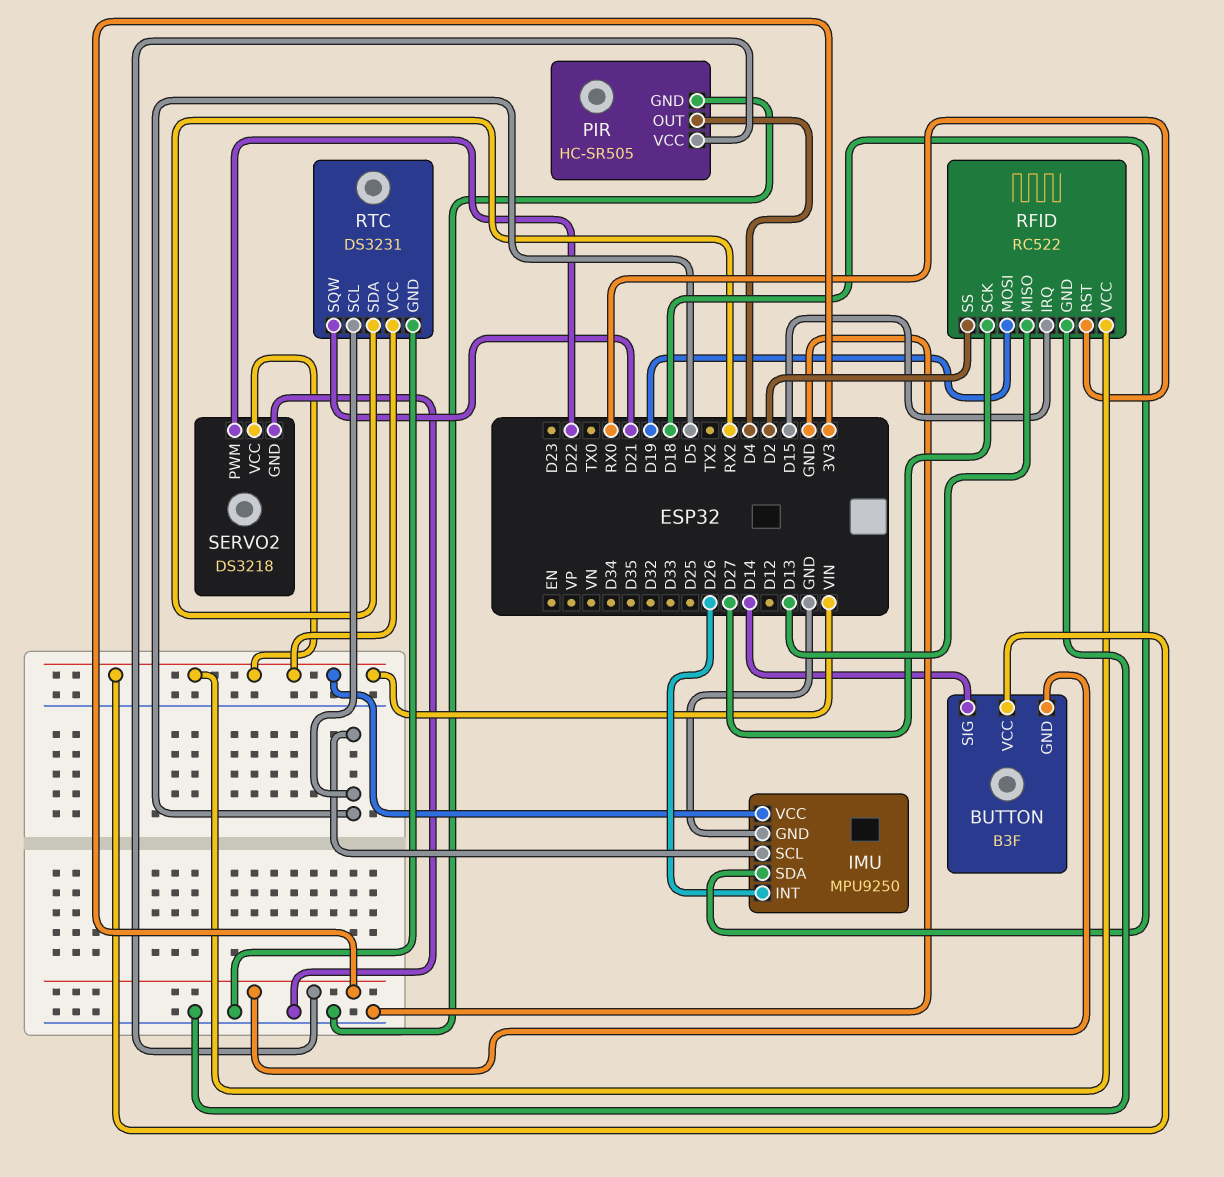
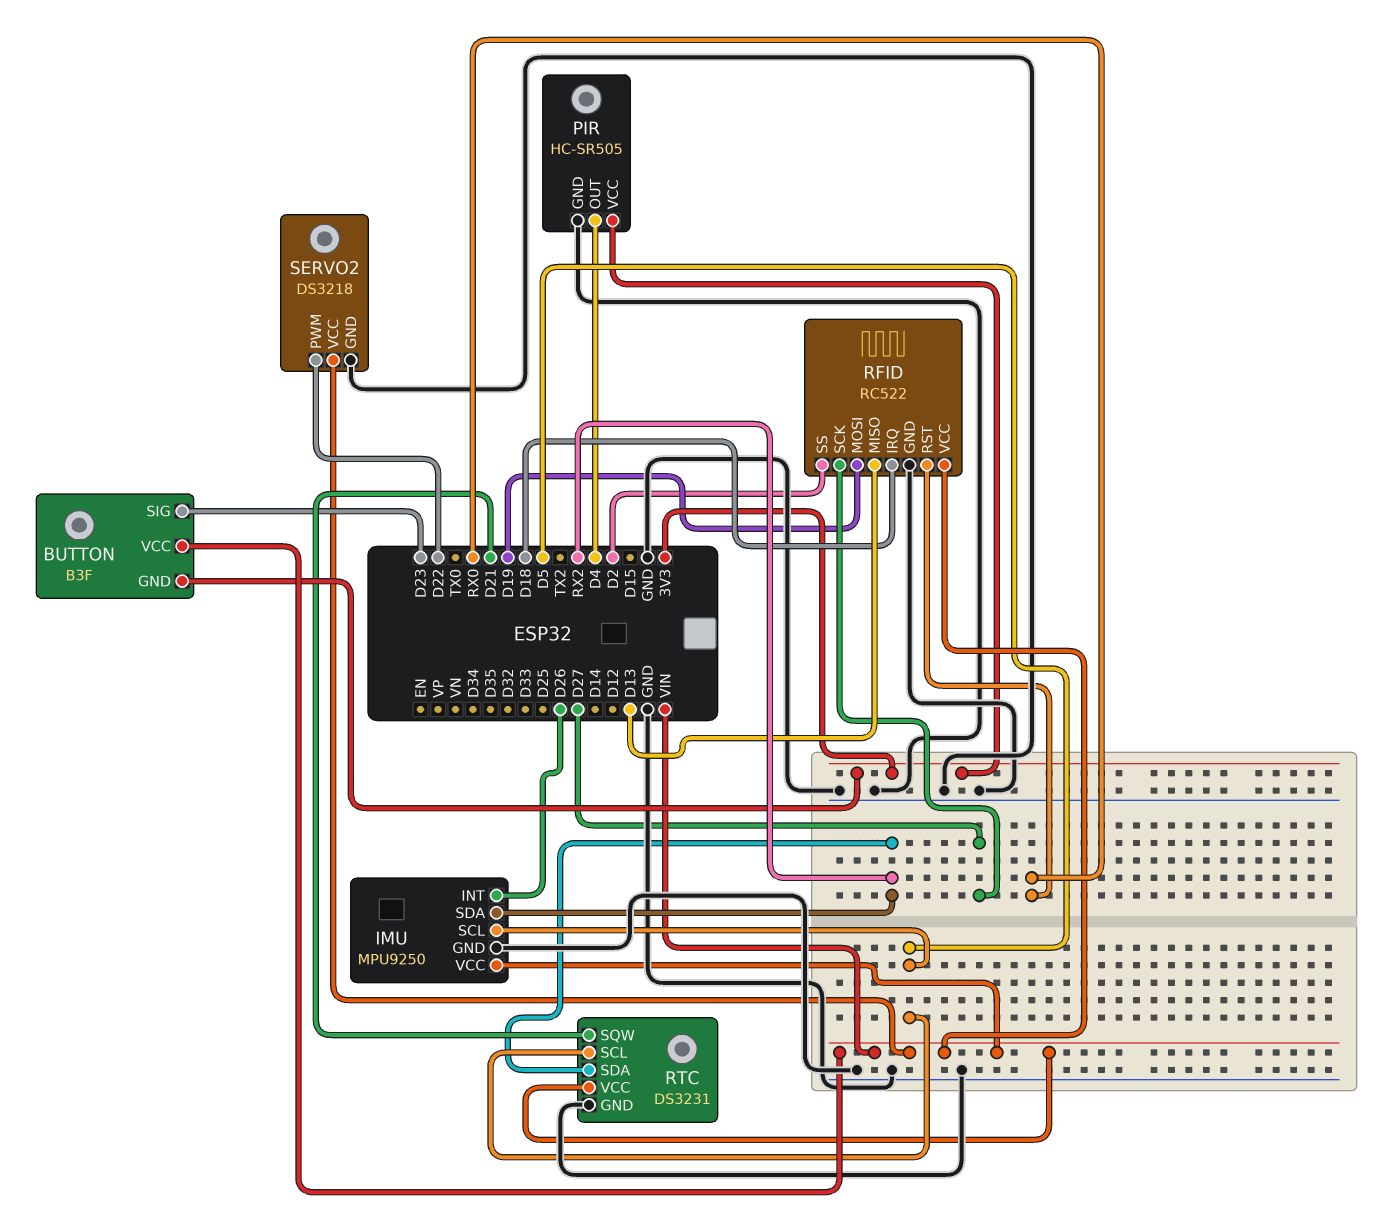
BUTTON pin SIG: D14 -> D23
IMU pin SDA: D18 -> RX2
RFID pin IRQ: D15 -> D18

